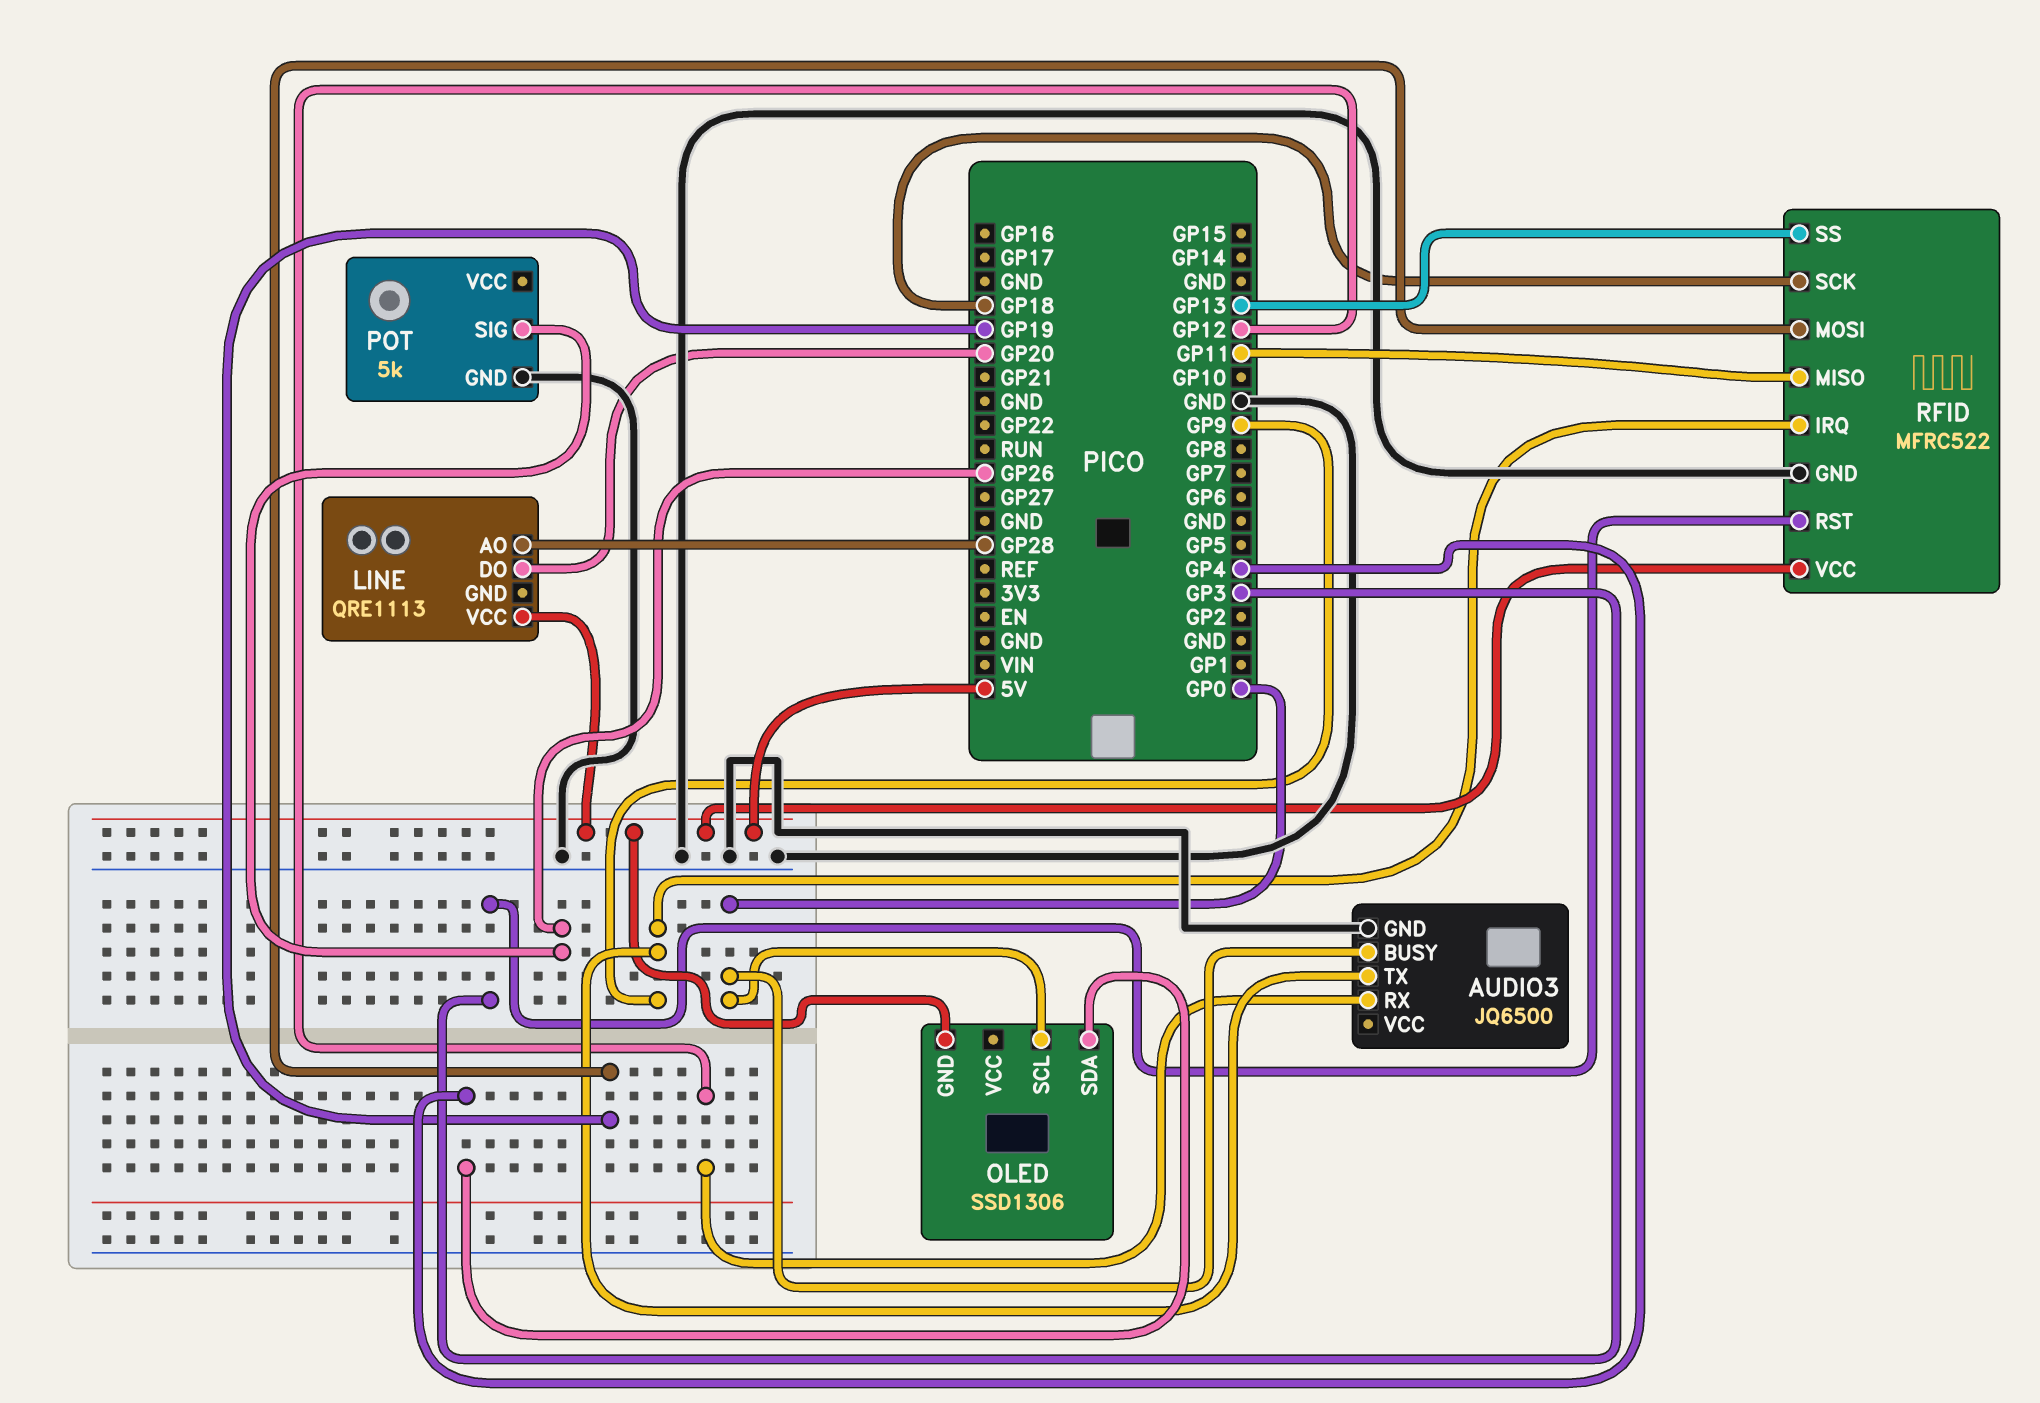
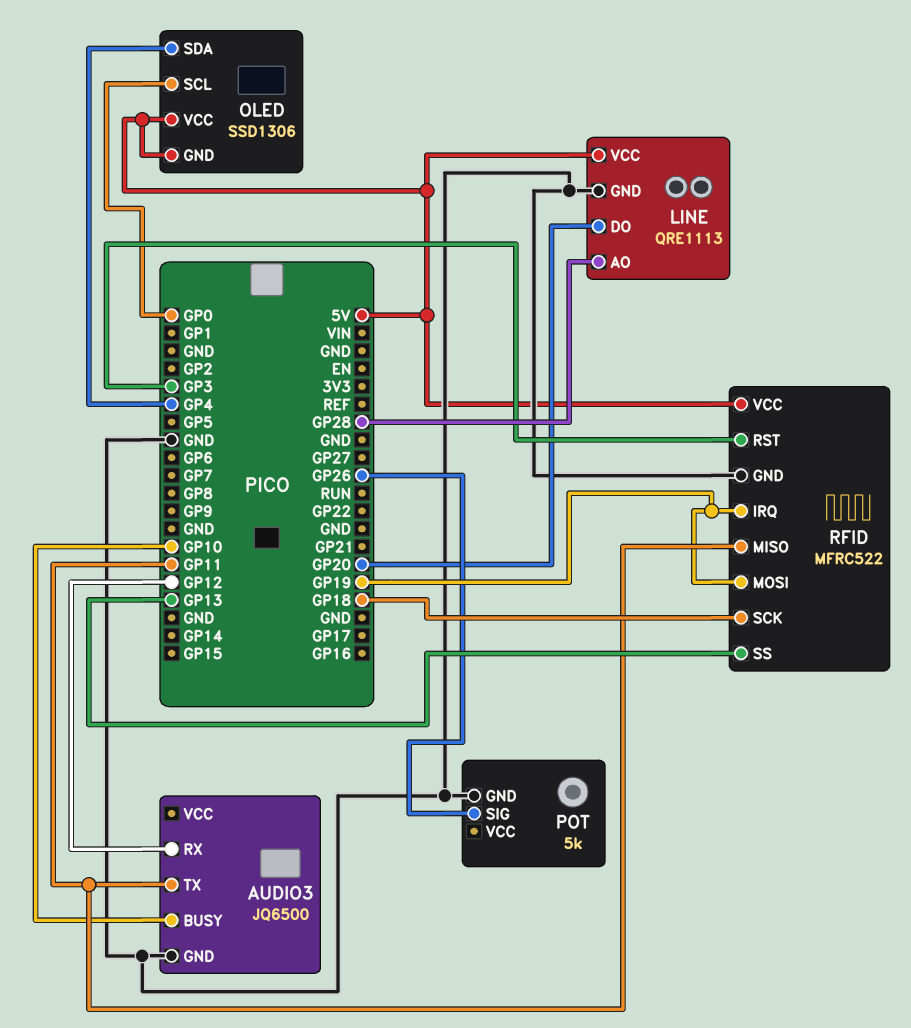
AUDIO3 pin BUSY: GP0 -> GP10
AUDIO3 pin TX: GP9 -> GP11
LINE pin GND: none -> GND
OLED pin VCC: none -> 5V
RFID pin IRQ: GP9 -> GP19

